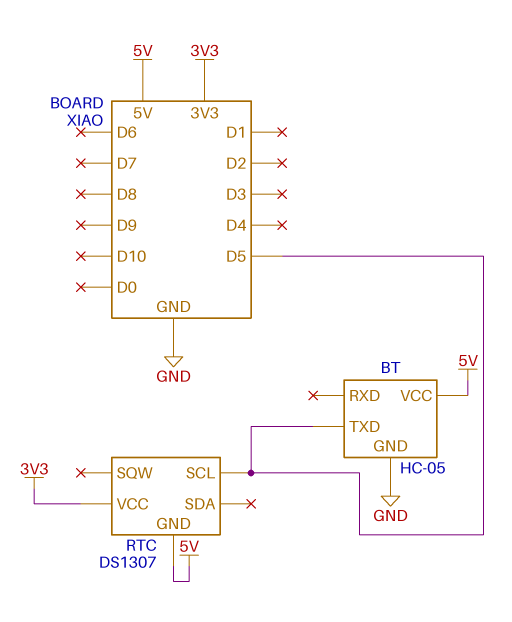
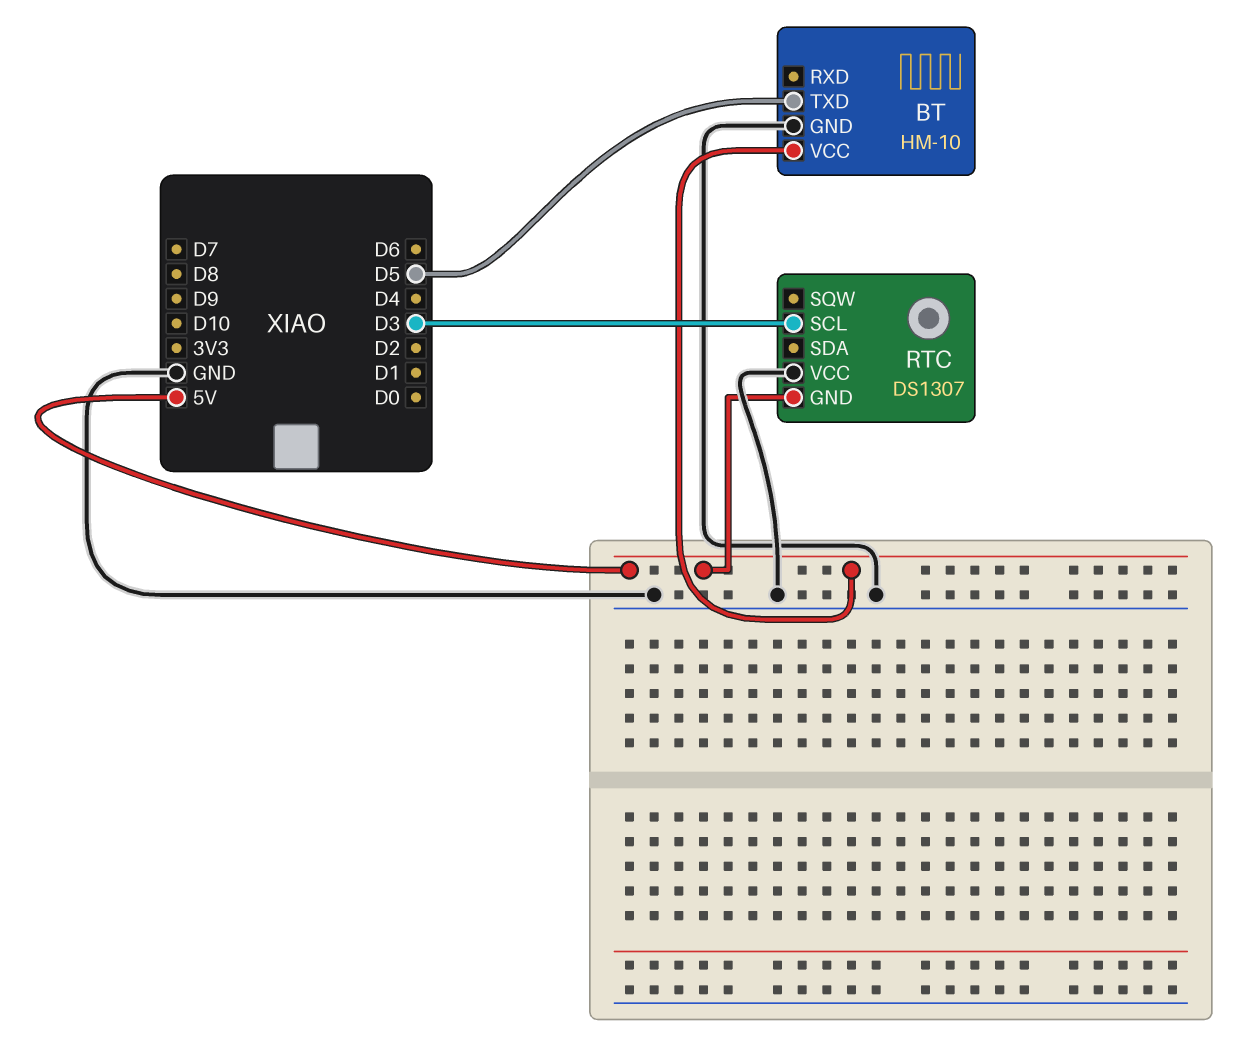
BT: HC-05 -> HM-10
RTC pin SCL: D5 -> D3
RTC pin VCC: 3V3 -> GND

